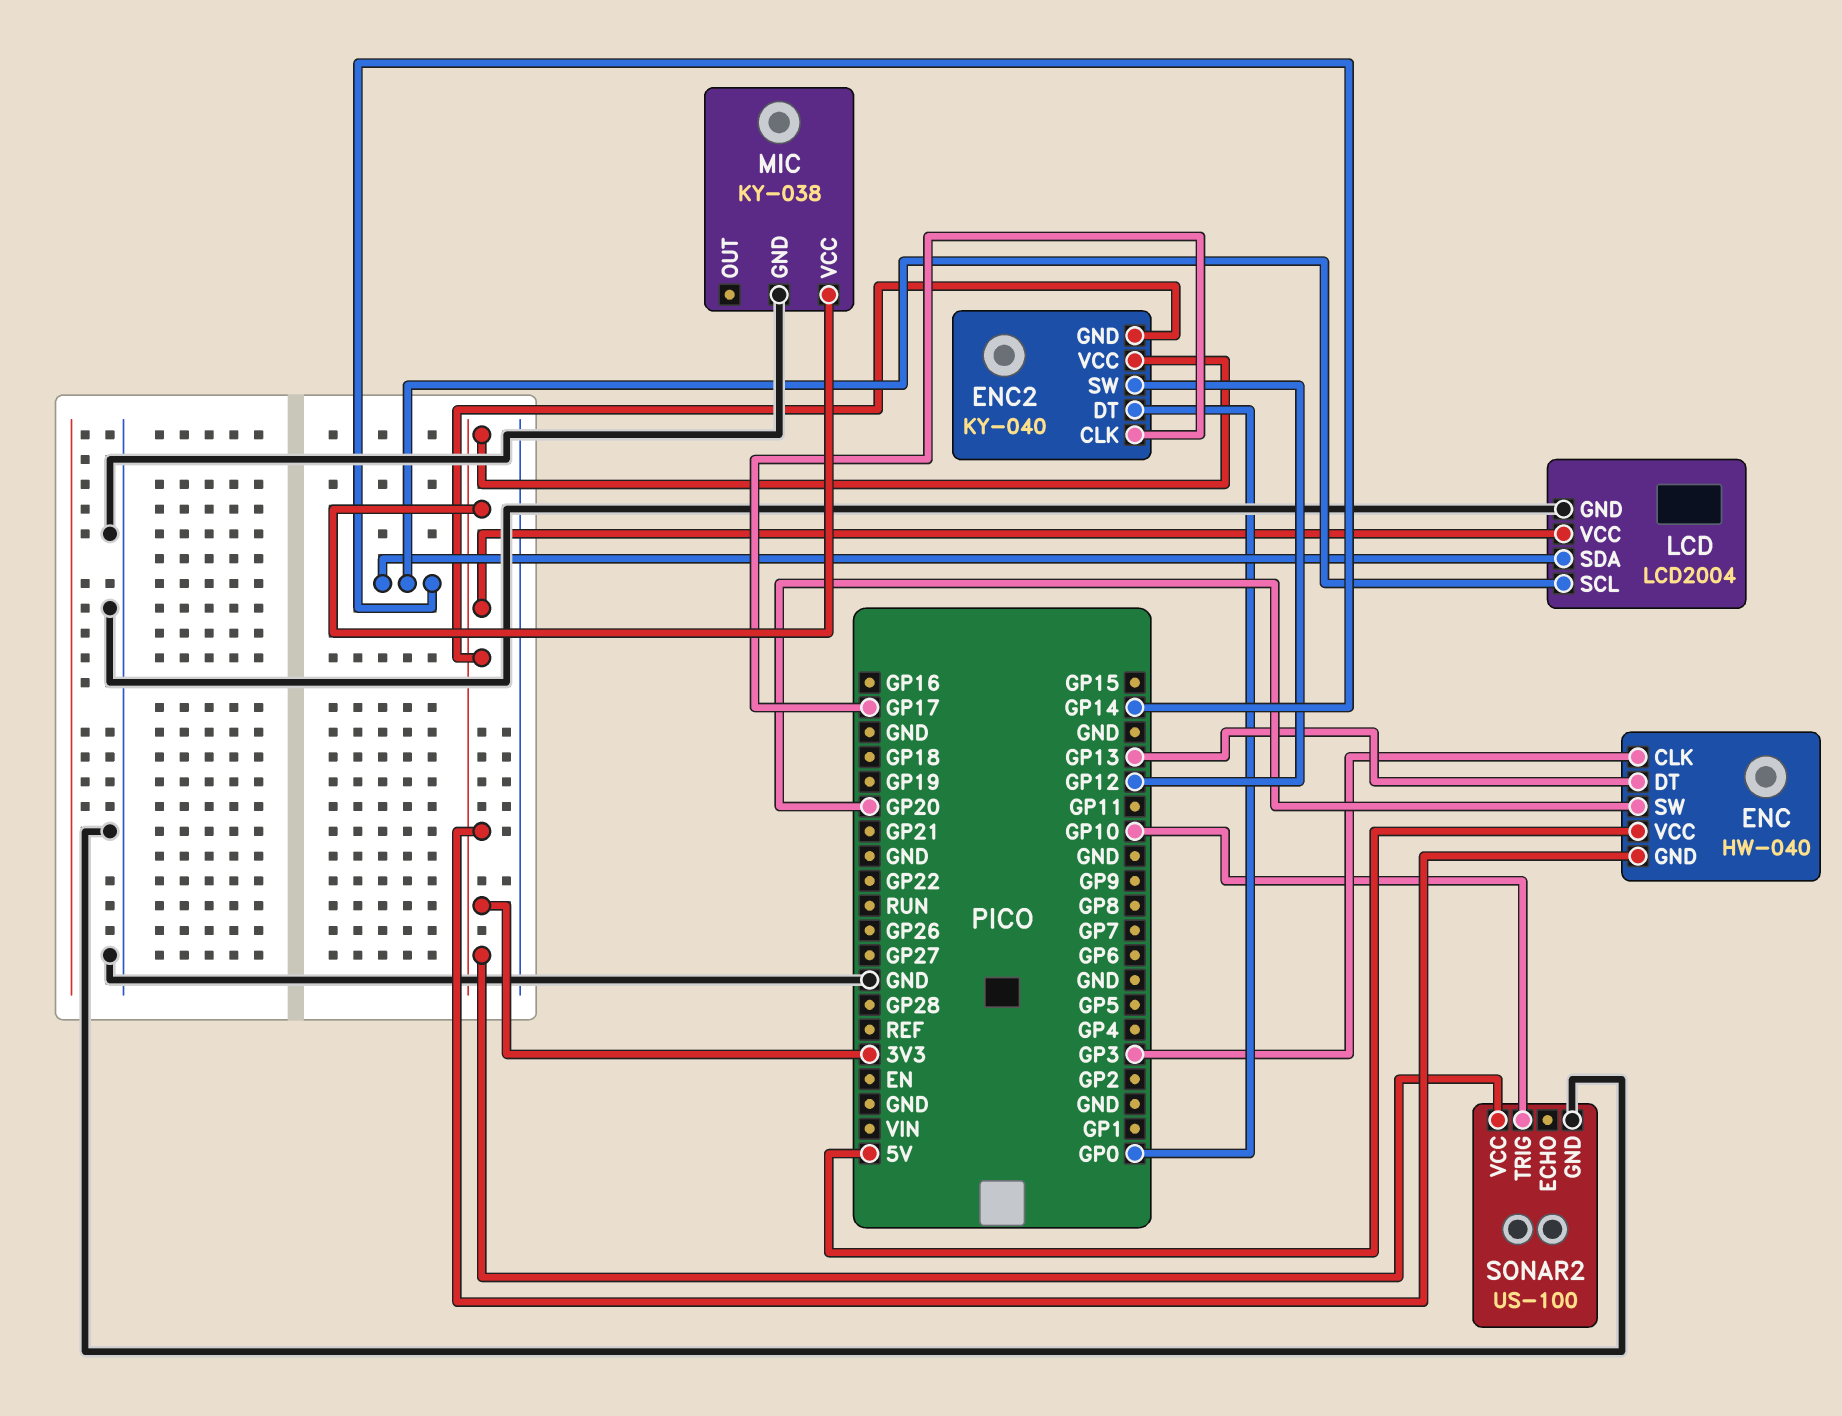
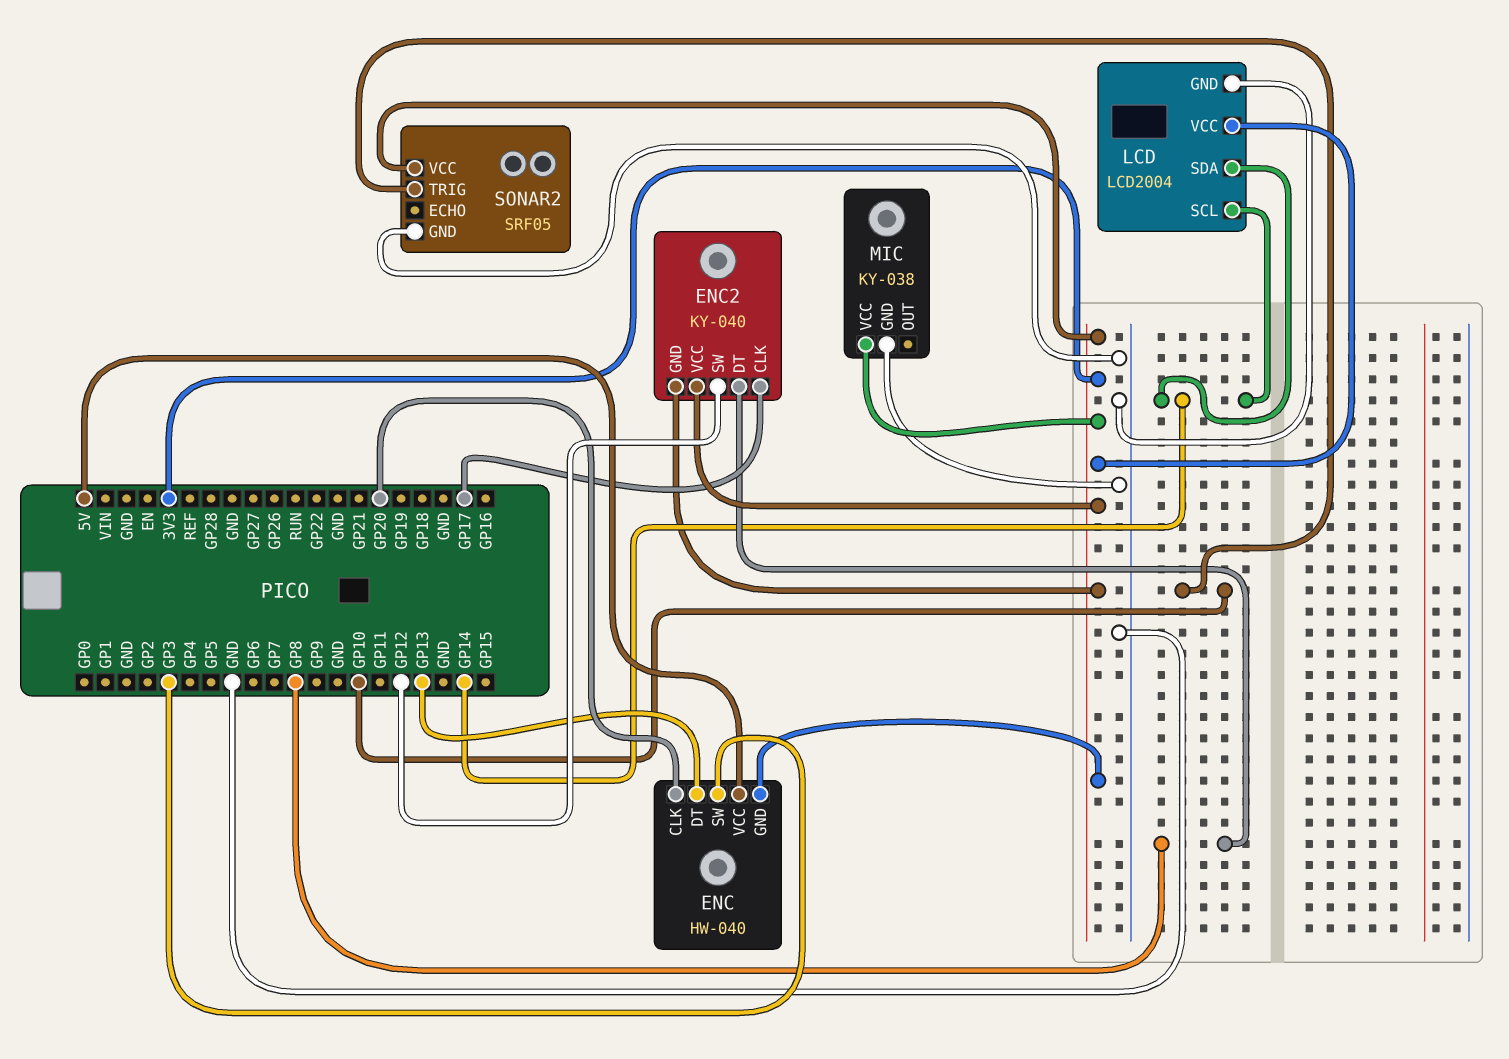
ENC pin CLK: GP3 -> GP20
ENC pin SW: GP20 -> GP3
ENC2 pin DT: GP0 -> GP8
SONAR2: US-100 -> SRF05

